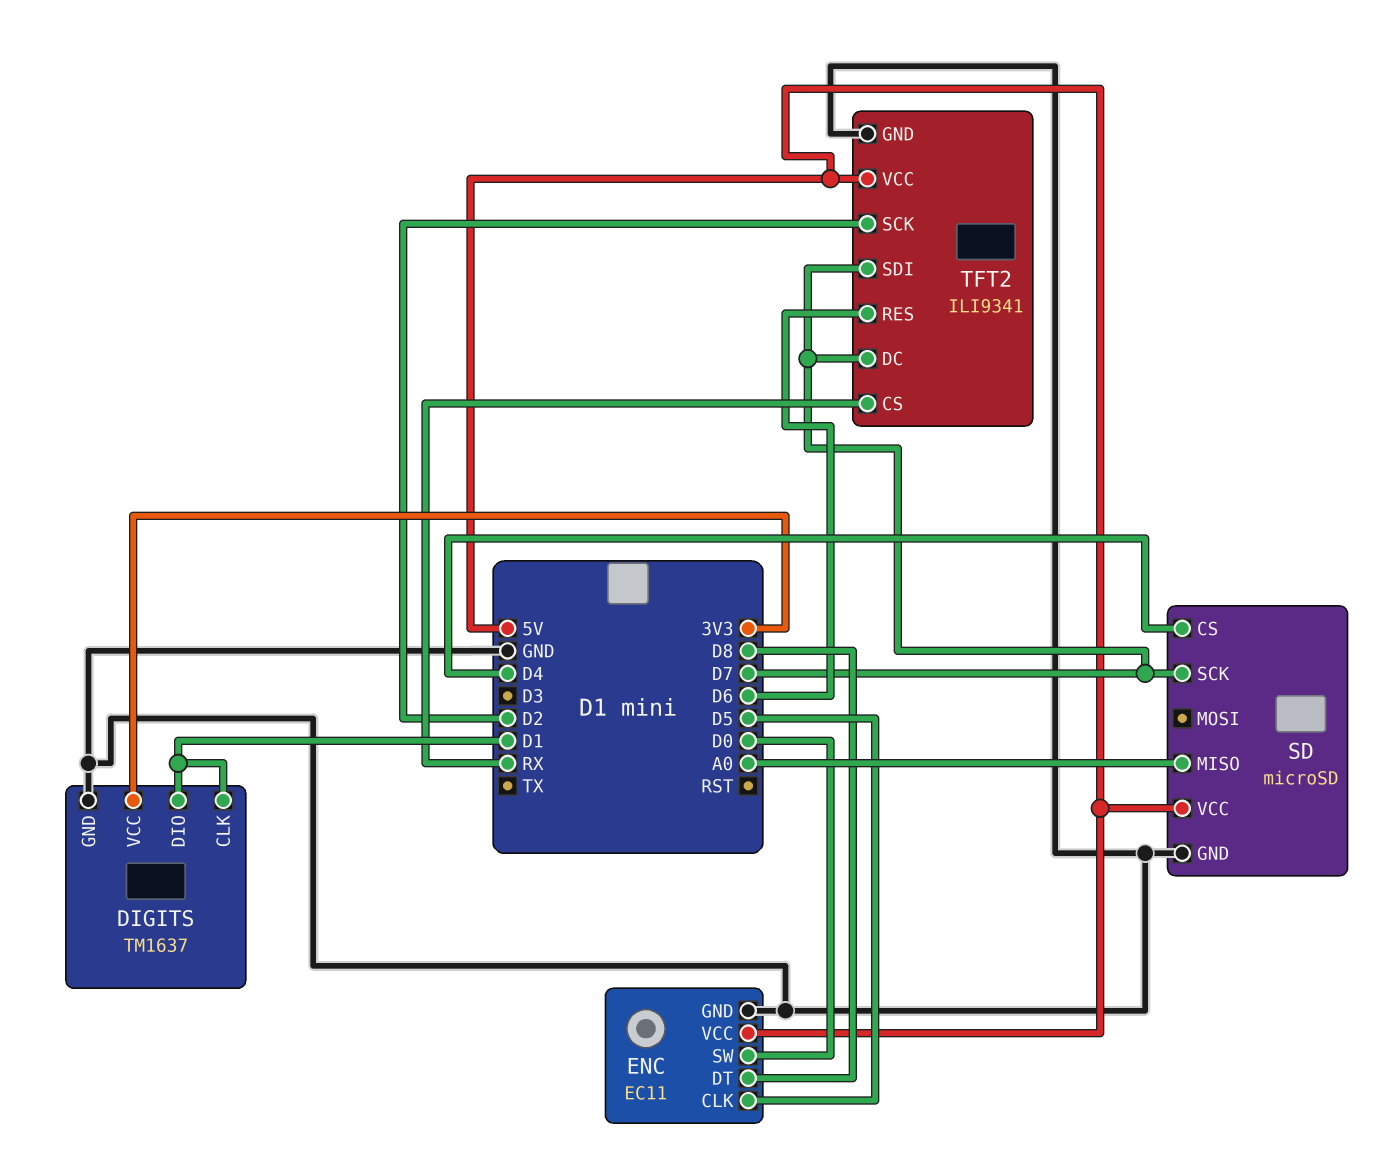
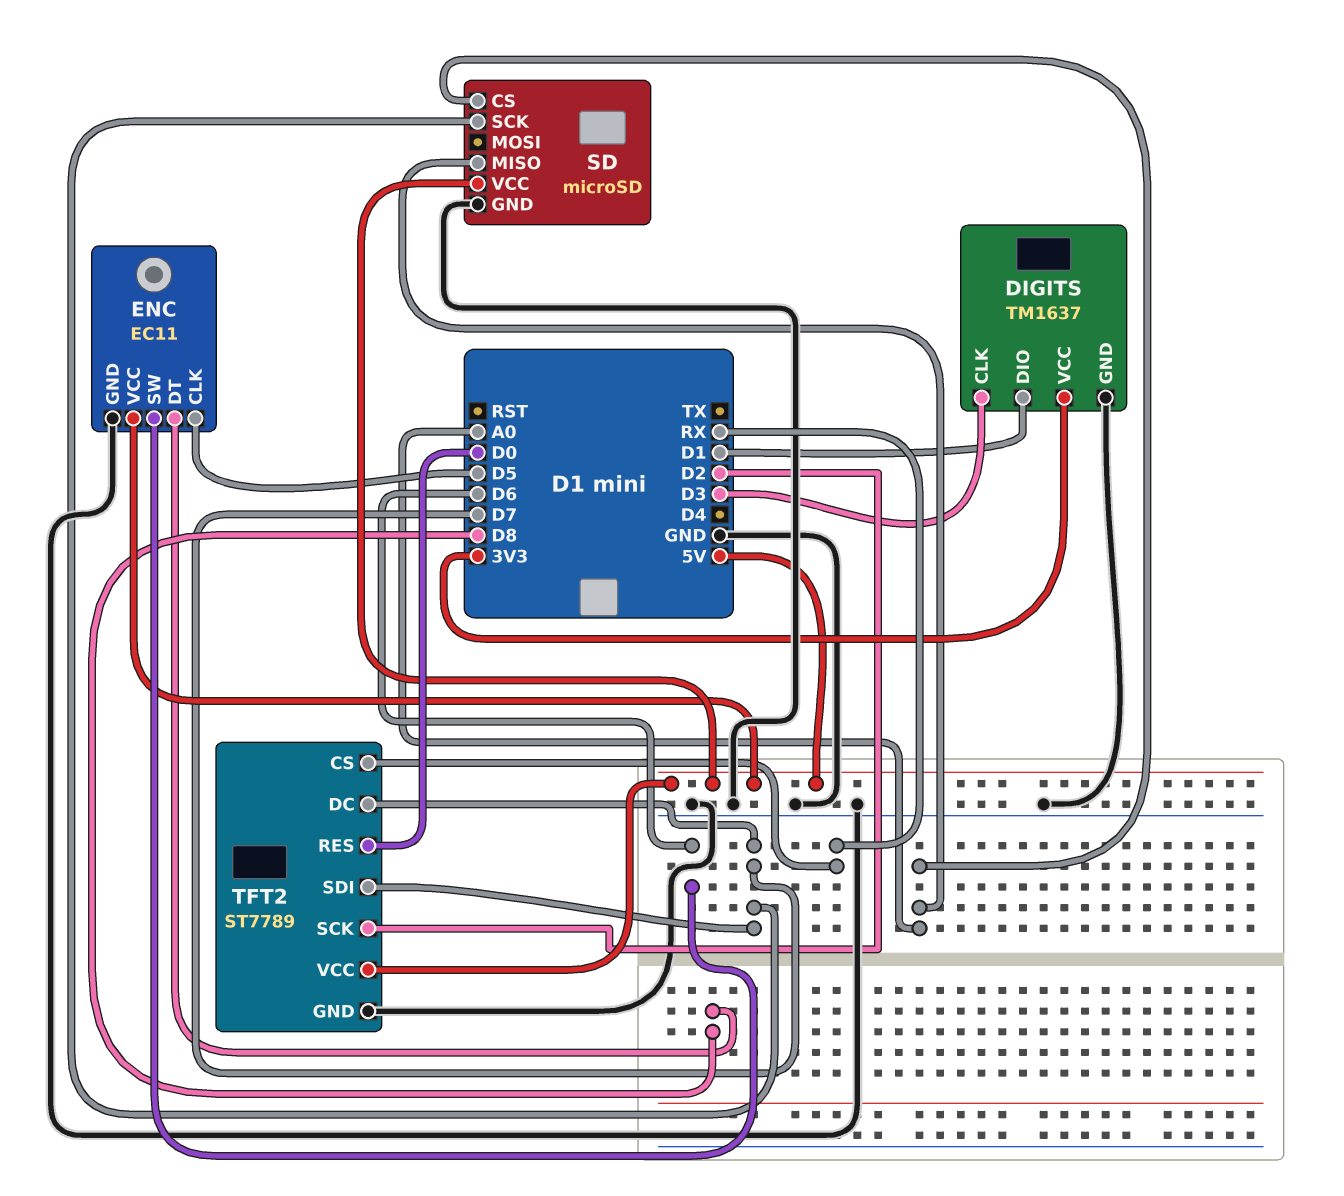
DIGITS pin CLK: D1 -> D3
ENC pin SW: D0 -> D6
SD pin CS: D4 -> A0
TFT2: ILI9341 -> ST7789
TFT2 pin RES: D6 -> D0

